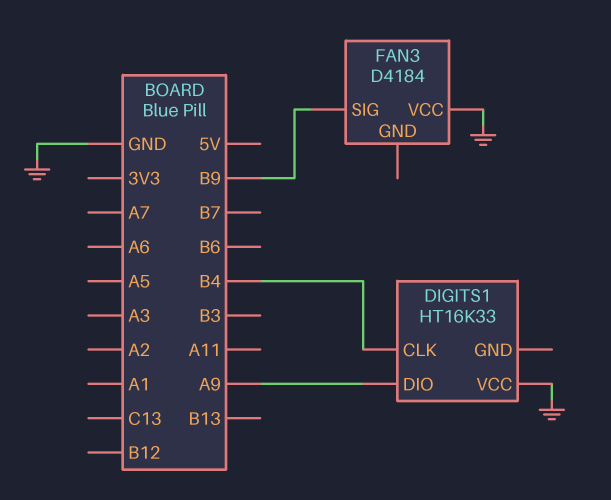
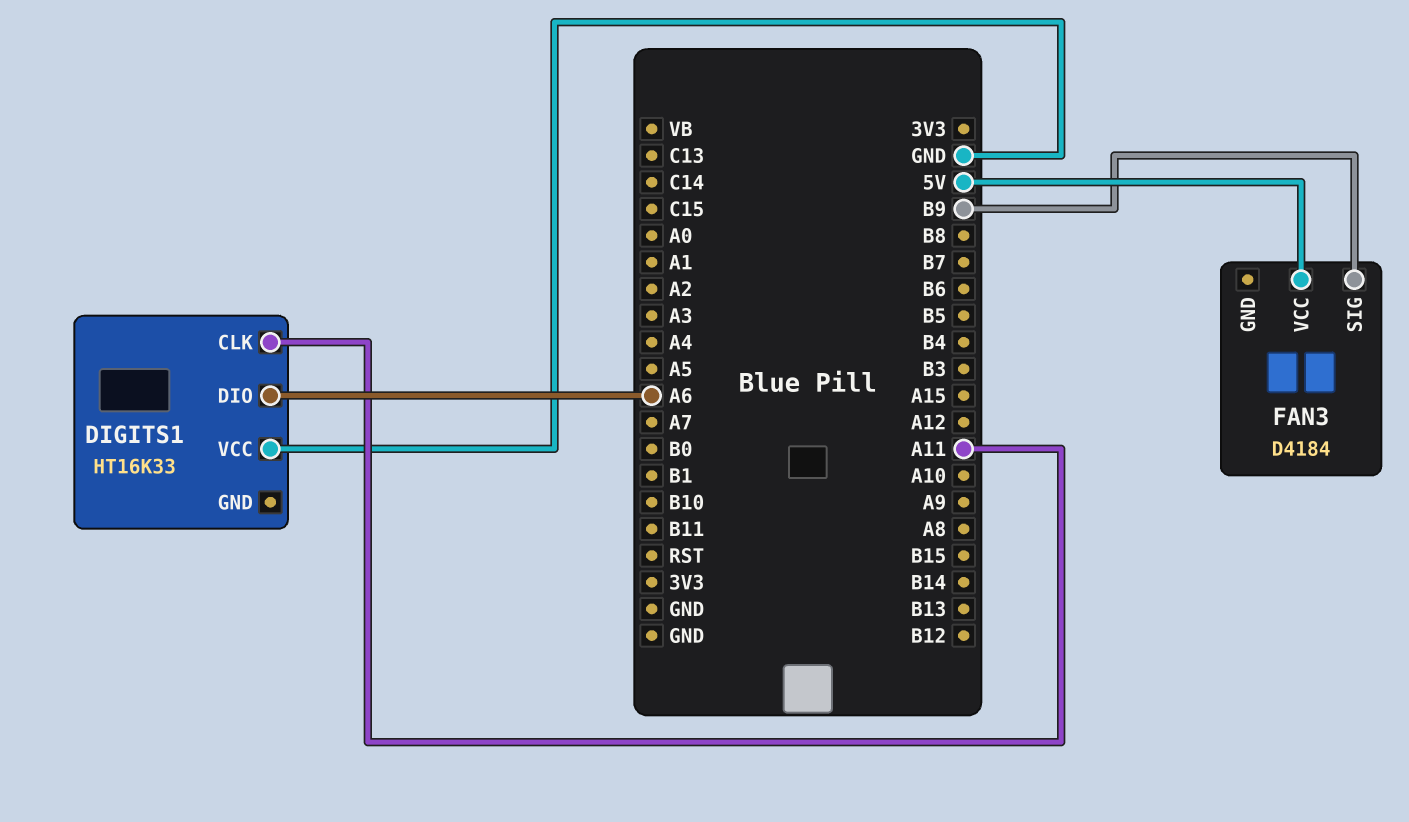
DIGITS1 pin CLK: B4 -> A11
DIGITS1 pin DIO: A9 -> A6
FAN3 pin VCC: GND -> 5V

